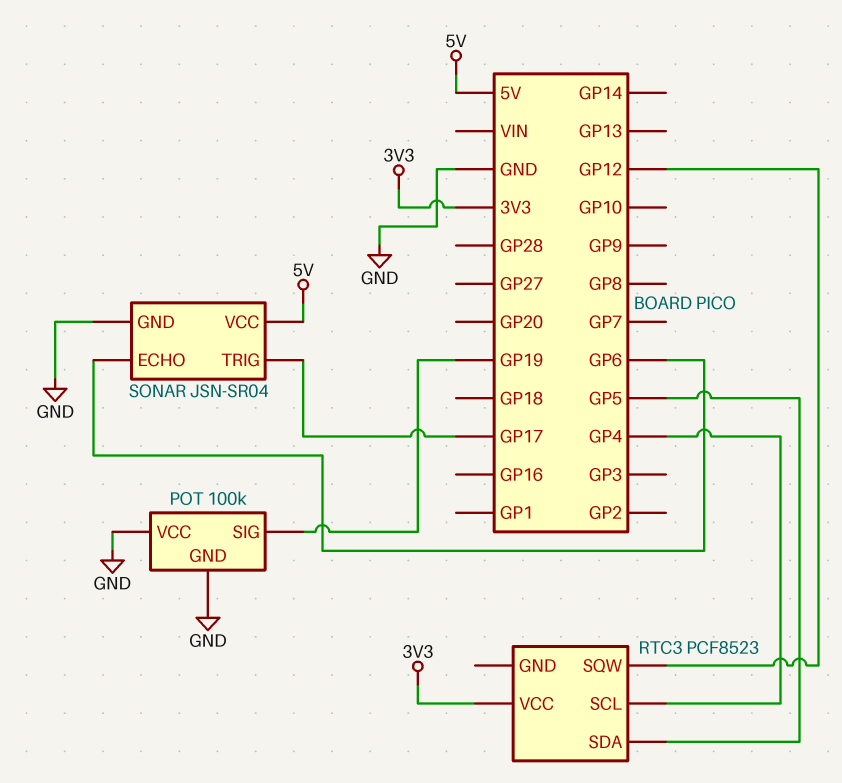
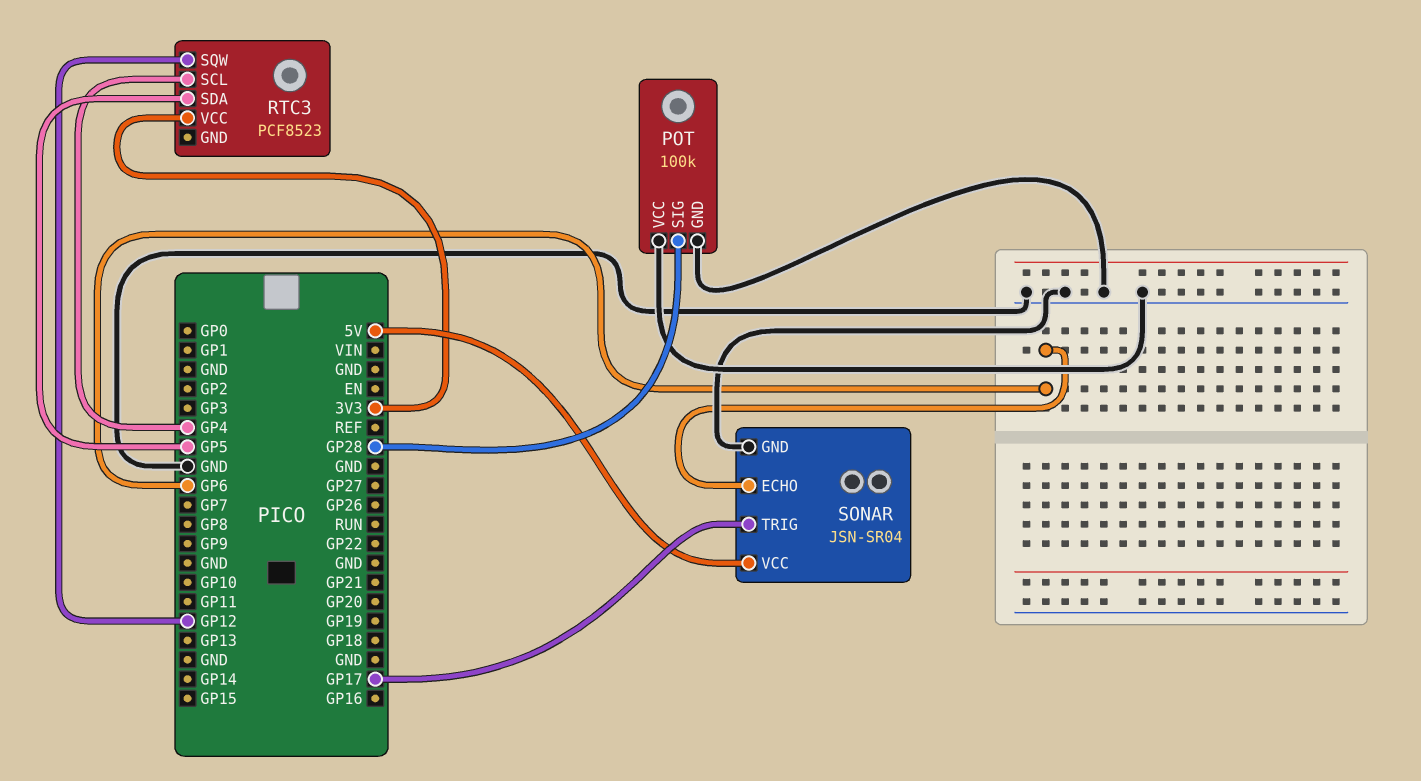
POT pin SIG: GP19 -> GP28

